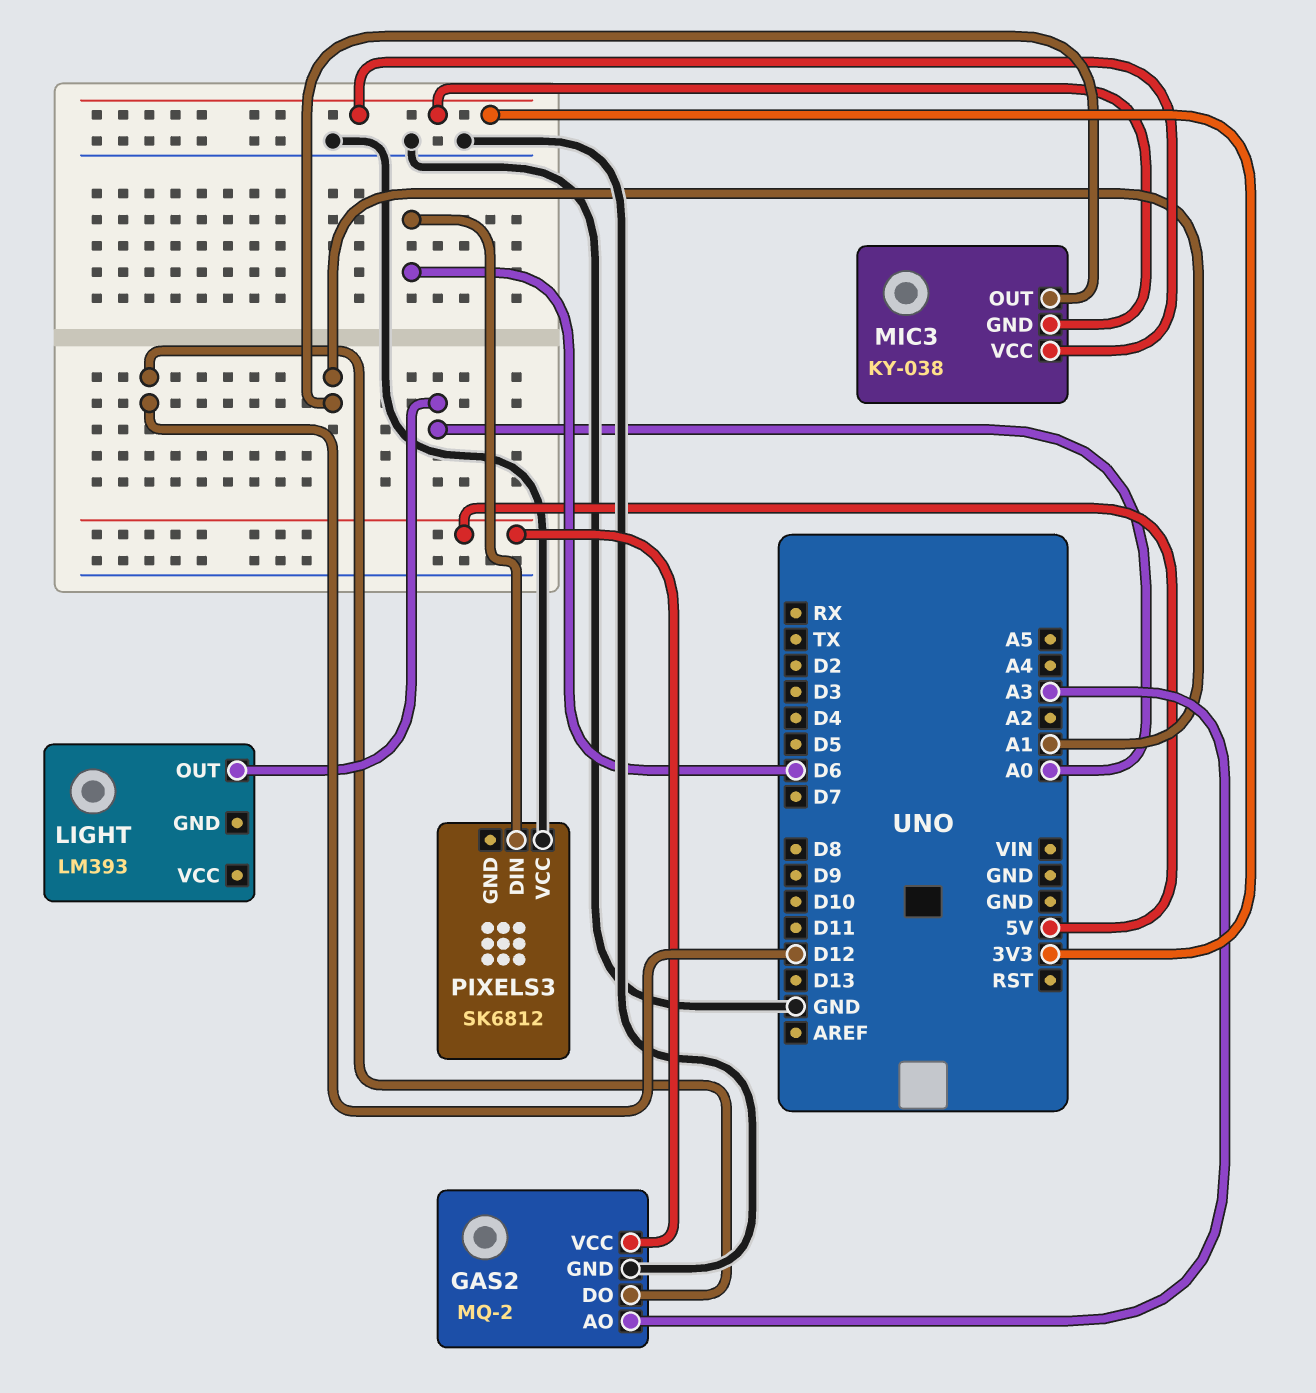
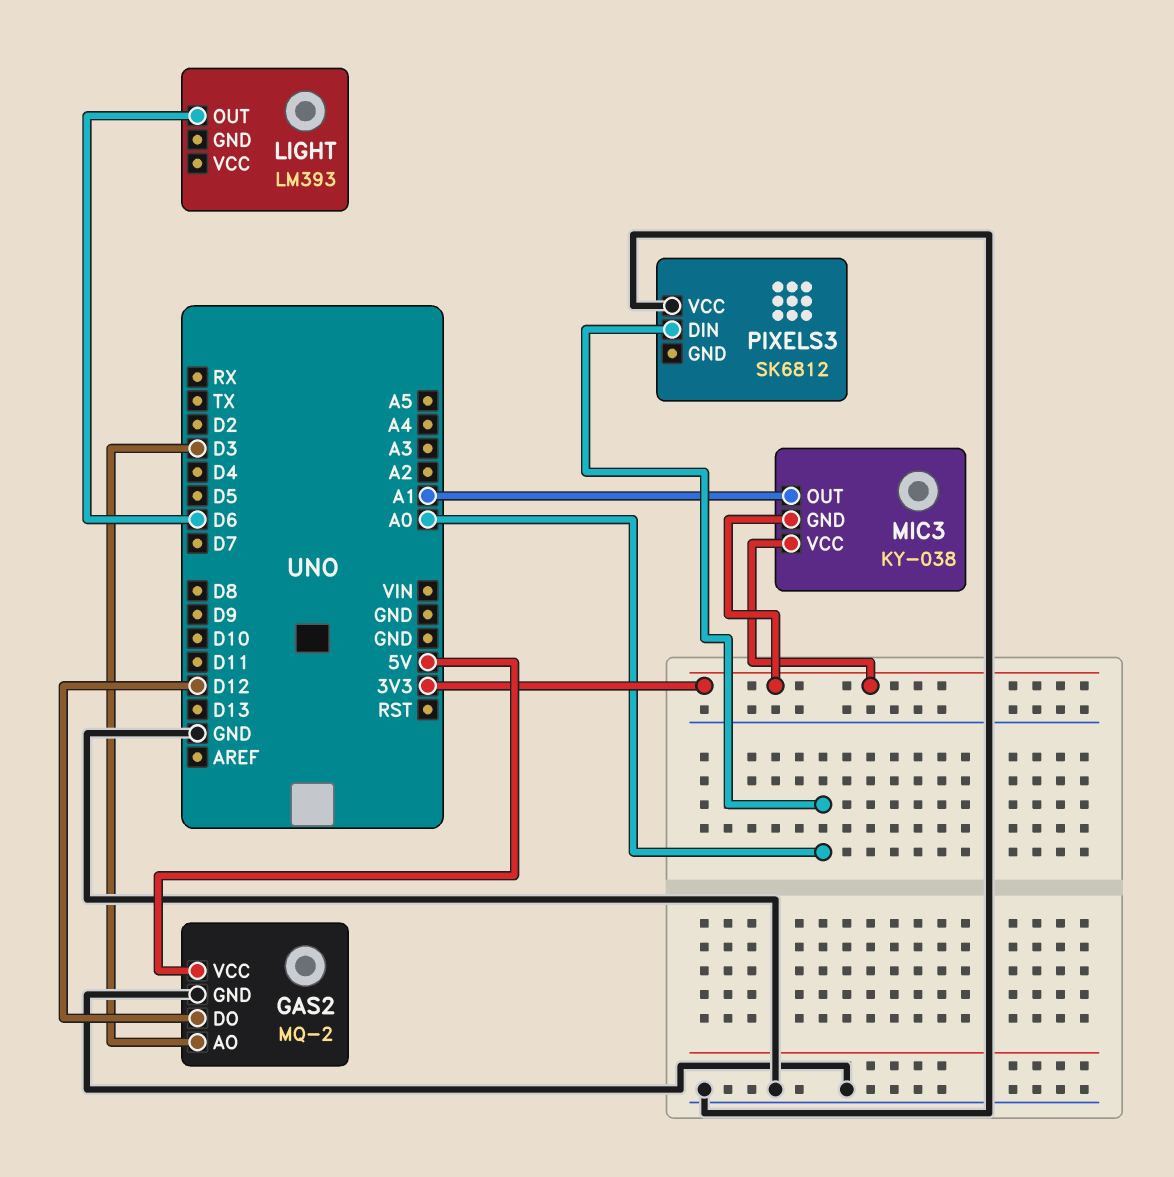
GAS2 pin AO: A3 -> D3
LIGHT pin OUT: A0 -> D6
PIXELS3 pin DIN: D6 -> A0

